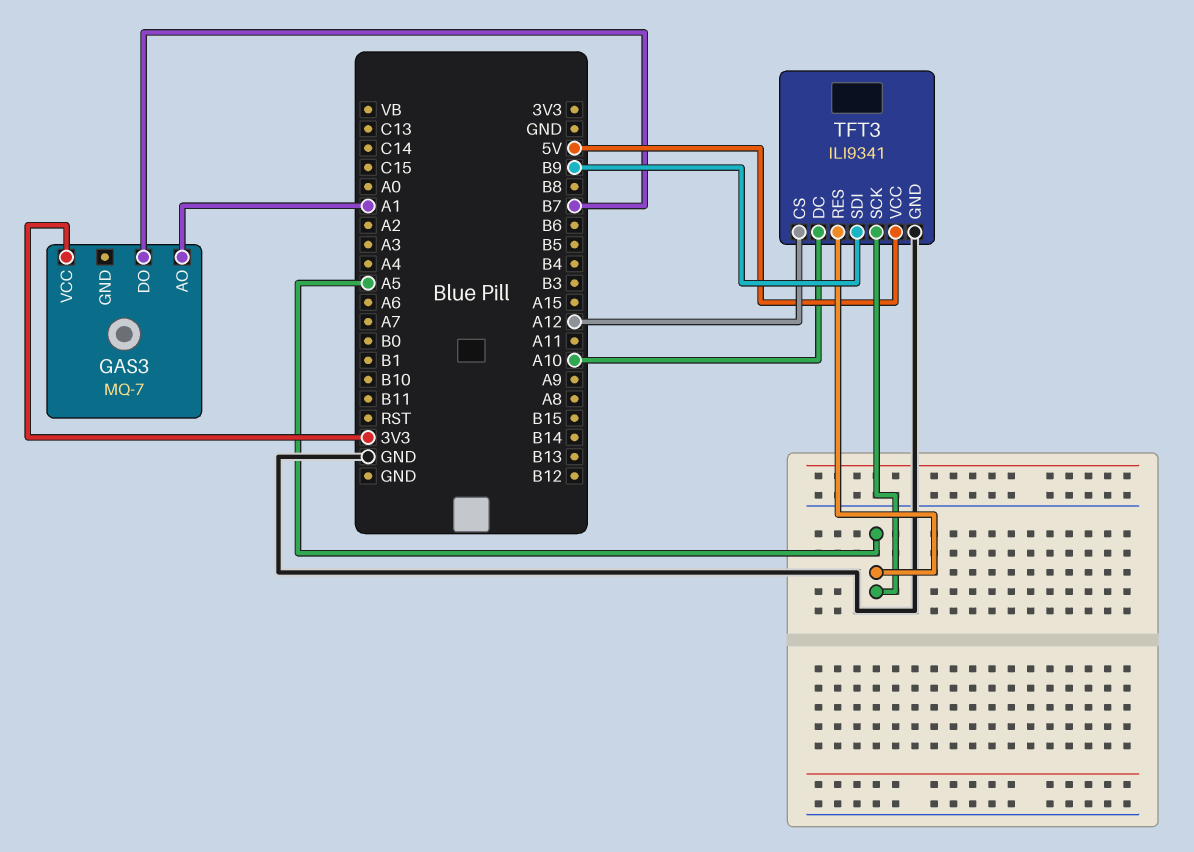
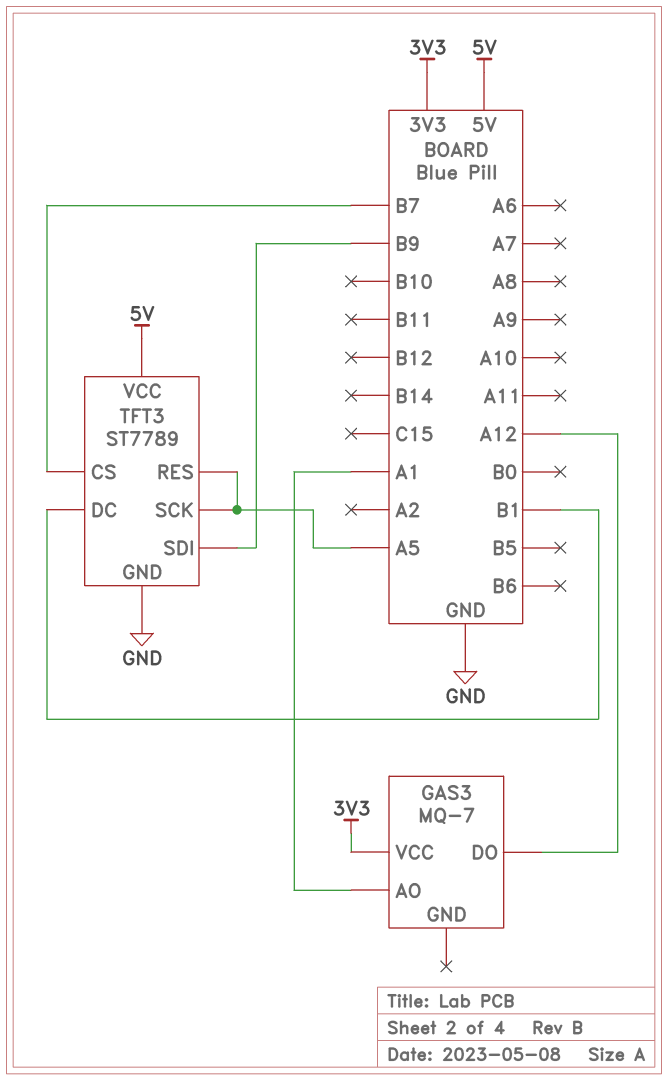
GAS3 pin DO: B7 -> A12
TFT3: ILI9341 -> ST7789
TFT3 pin CS: A12 -> B7
TFT3 pin DC: A10 -> B1

